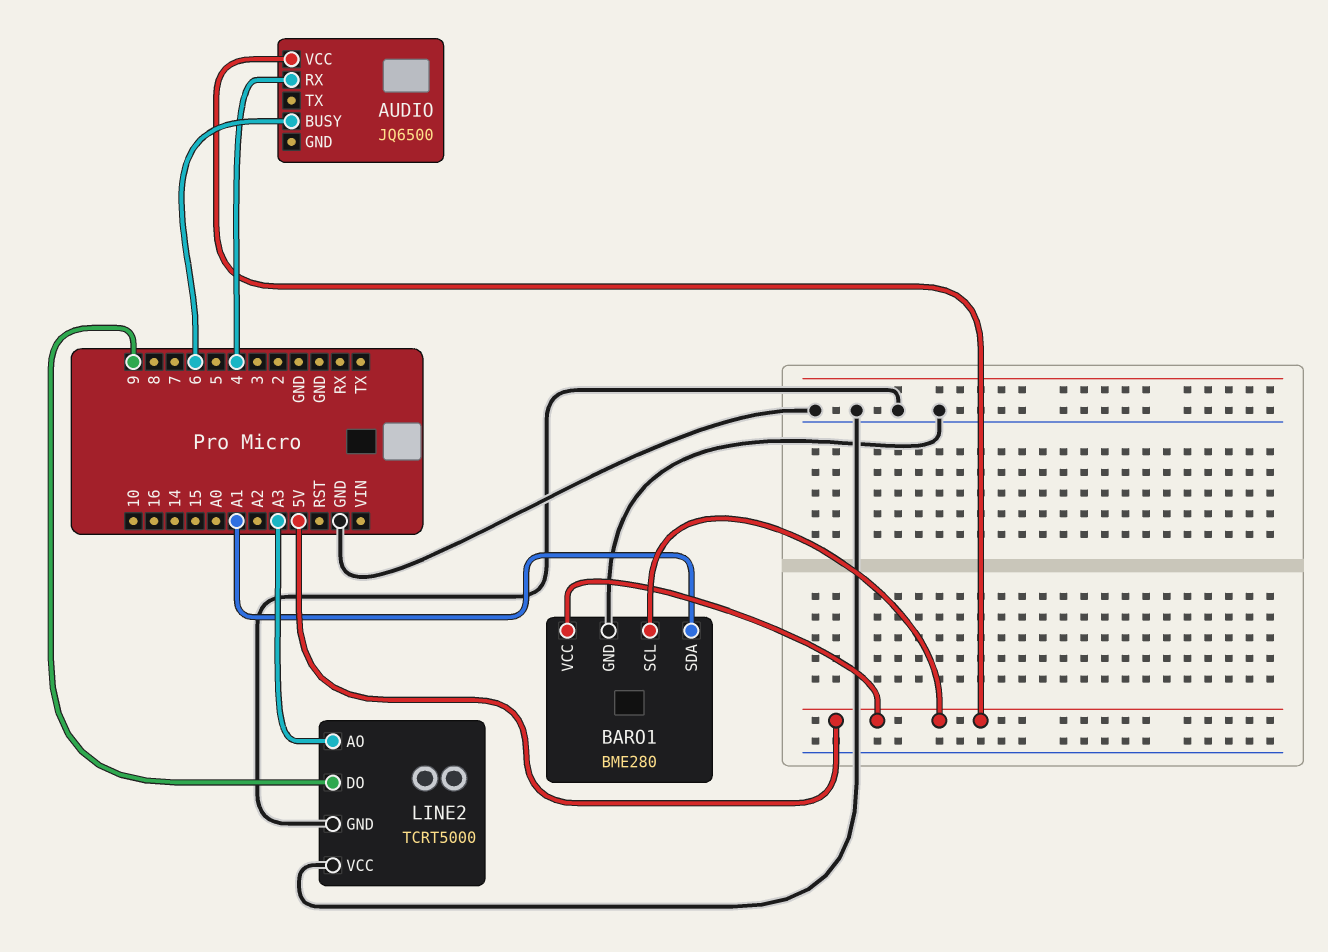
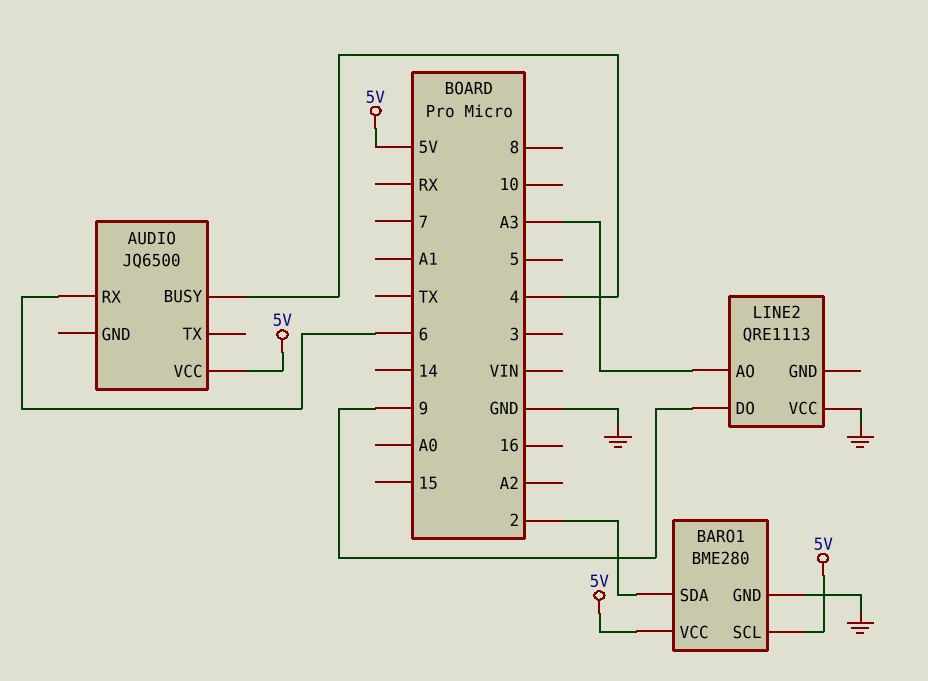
AUDIO pin BUSY: 6 -> 4
AUDIO pin RX: 4 -> 6
BARO1 pin SDA: A1 -> 2
LINE2: TCRT5000 -> QRE1113
LINE2 pin GND: GND -> none

